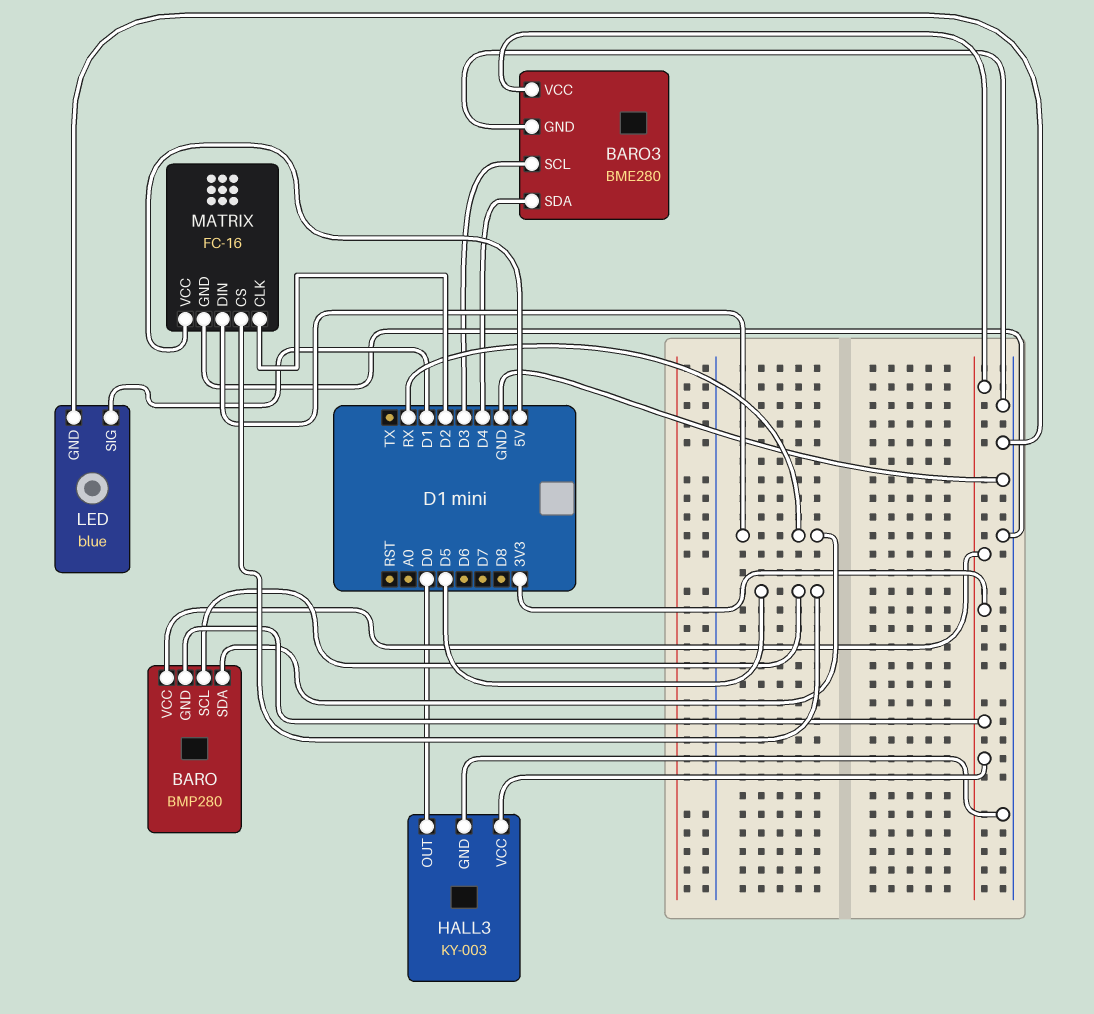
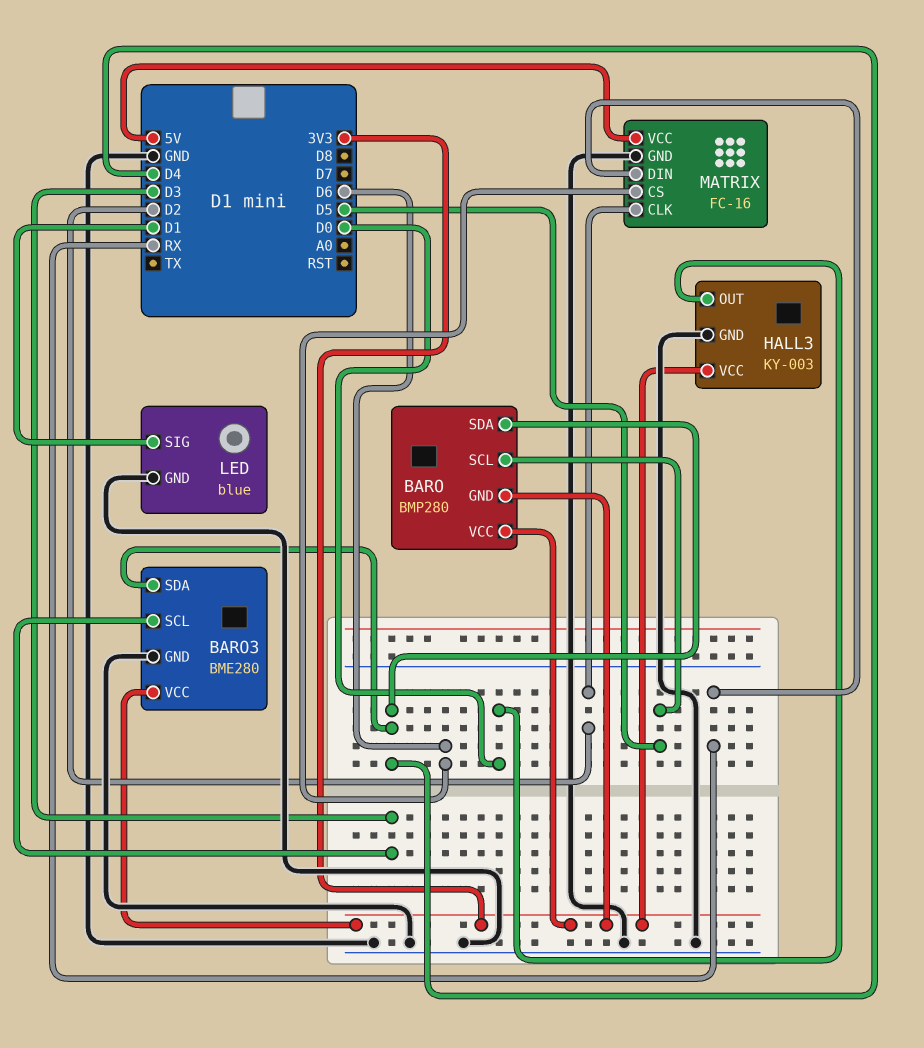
BARO pin SDA: RX -> D4
MATRIX pin CS: D5 -> D6

